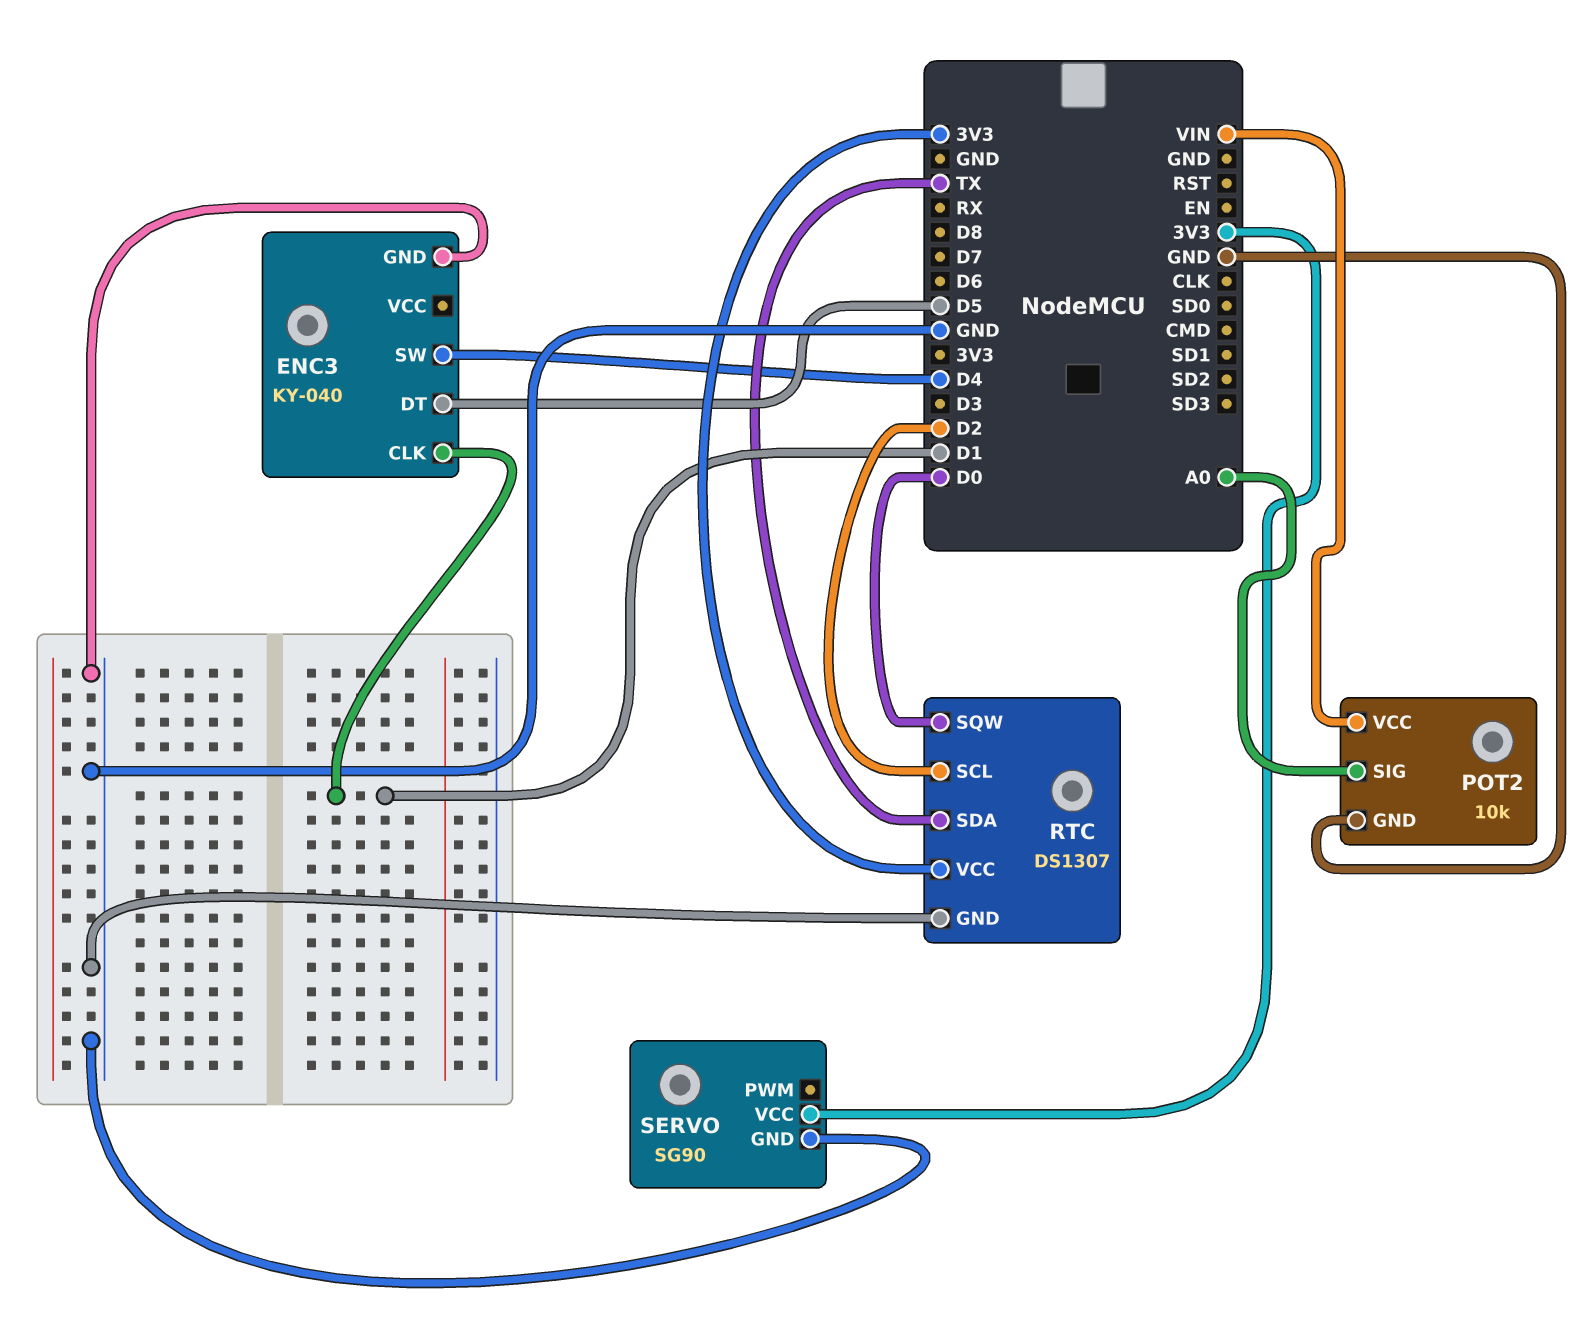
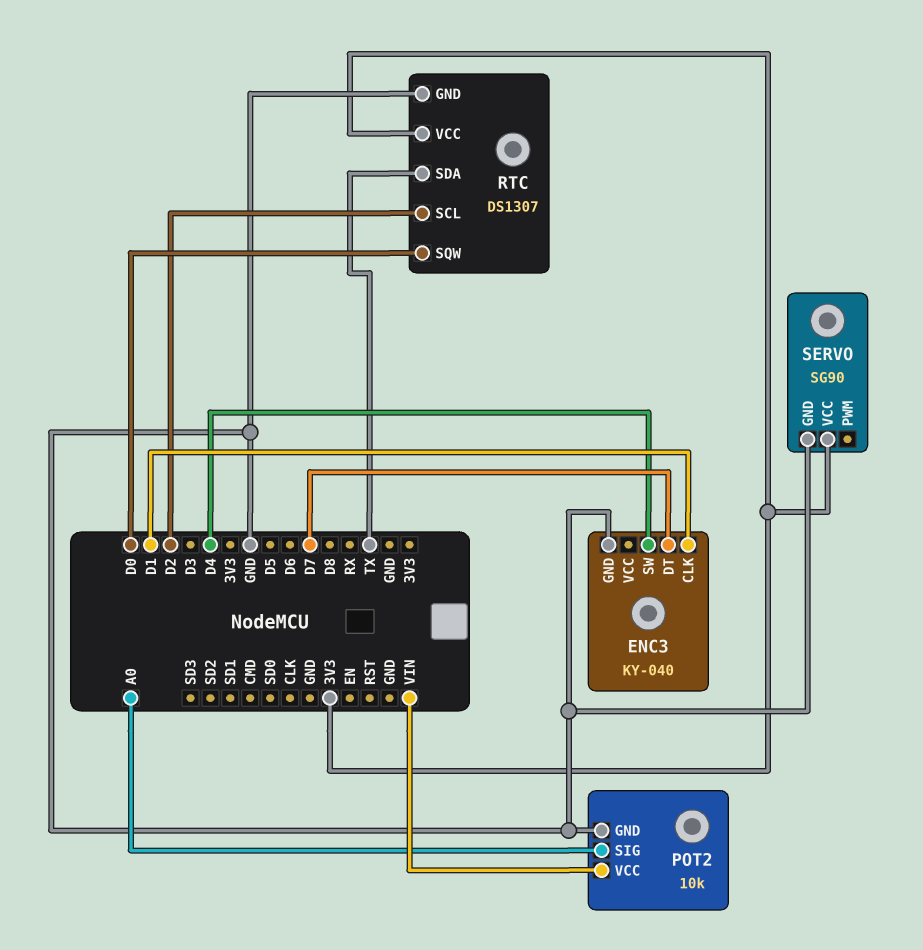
ENC3 pin DT: D5 -> D7

